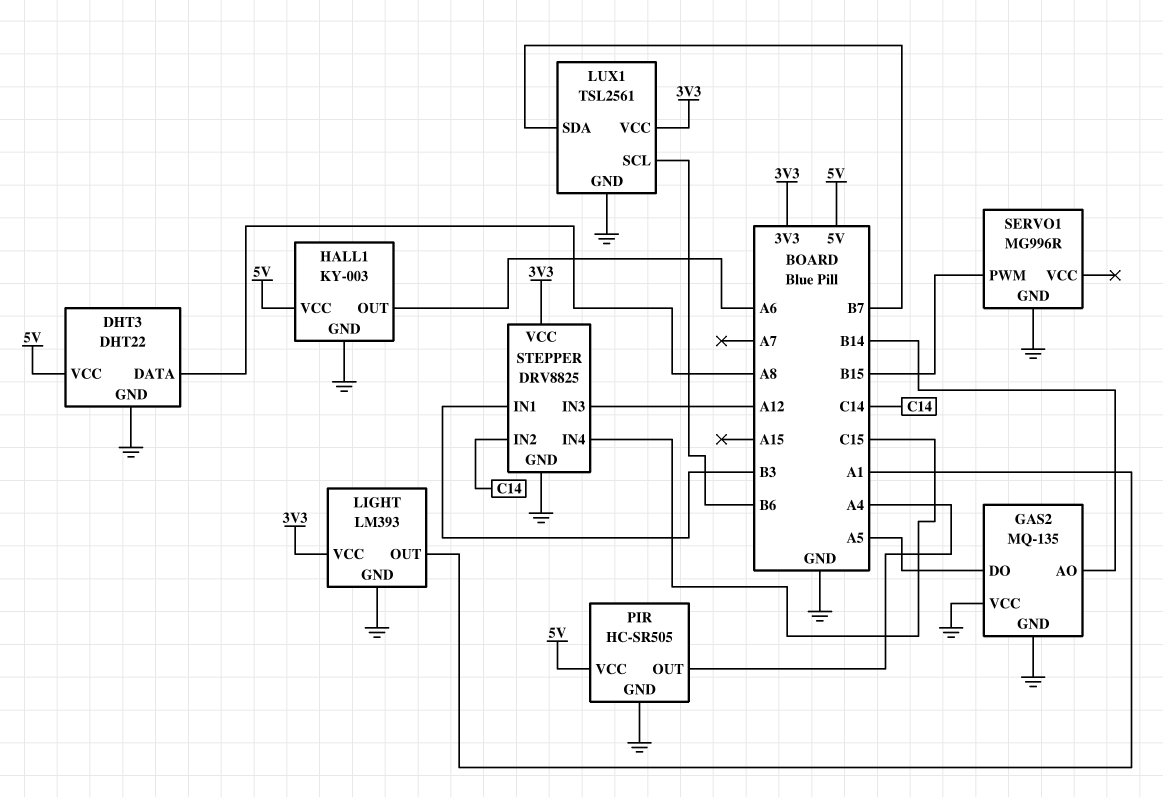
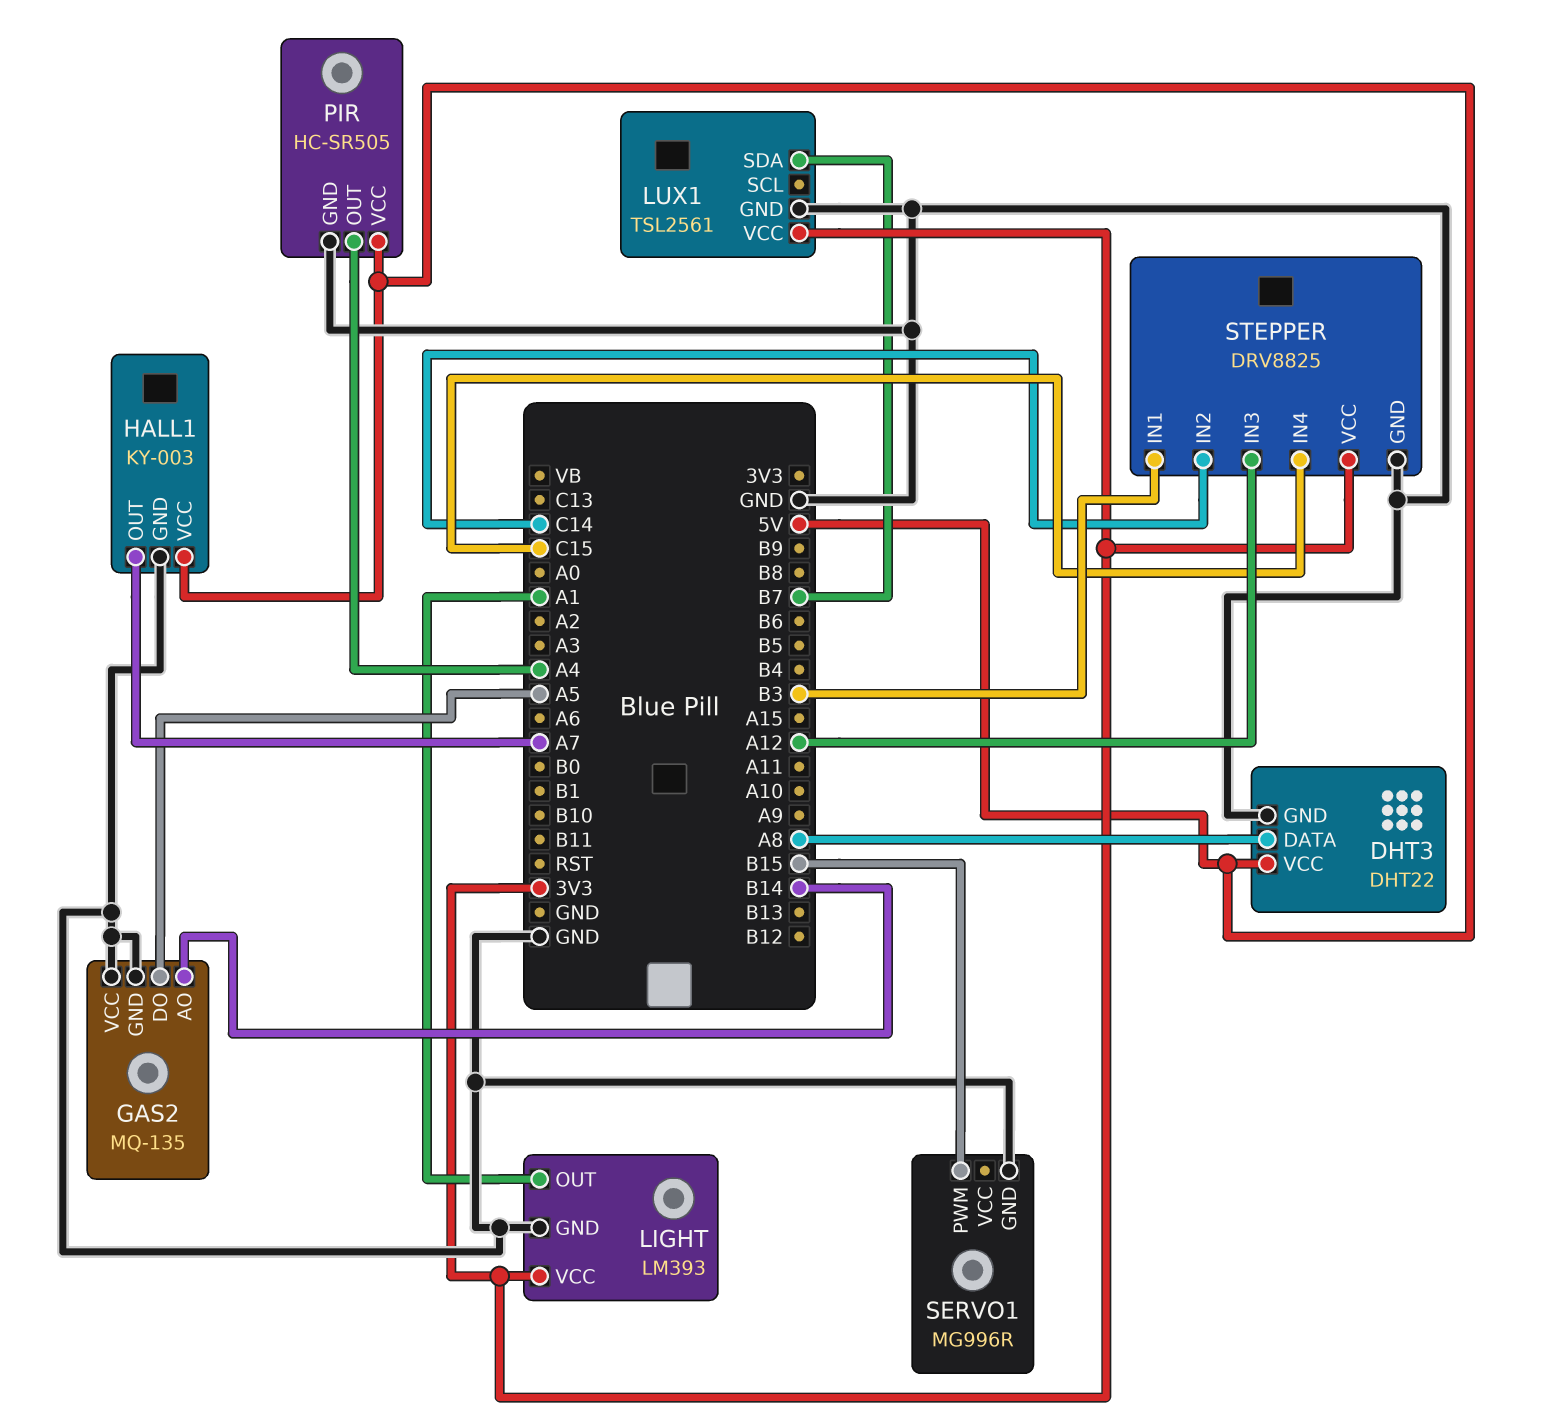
HALL1 pin OUT: A6 -> A7
LUX1 pin SCL: B6 -> none

